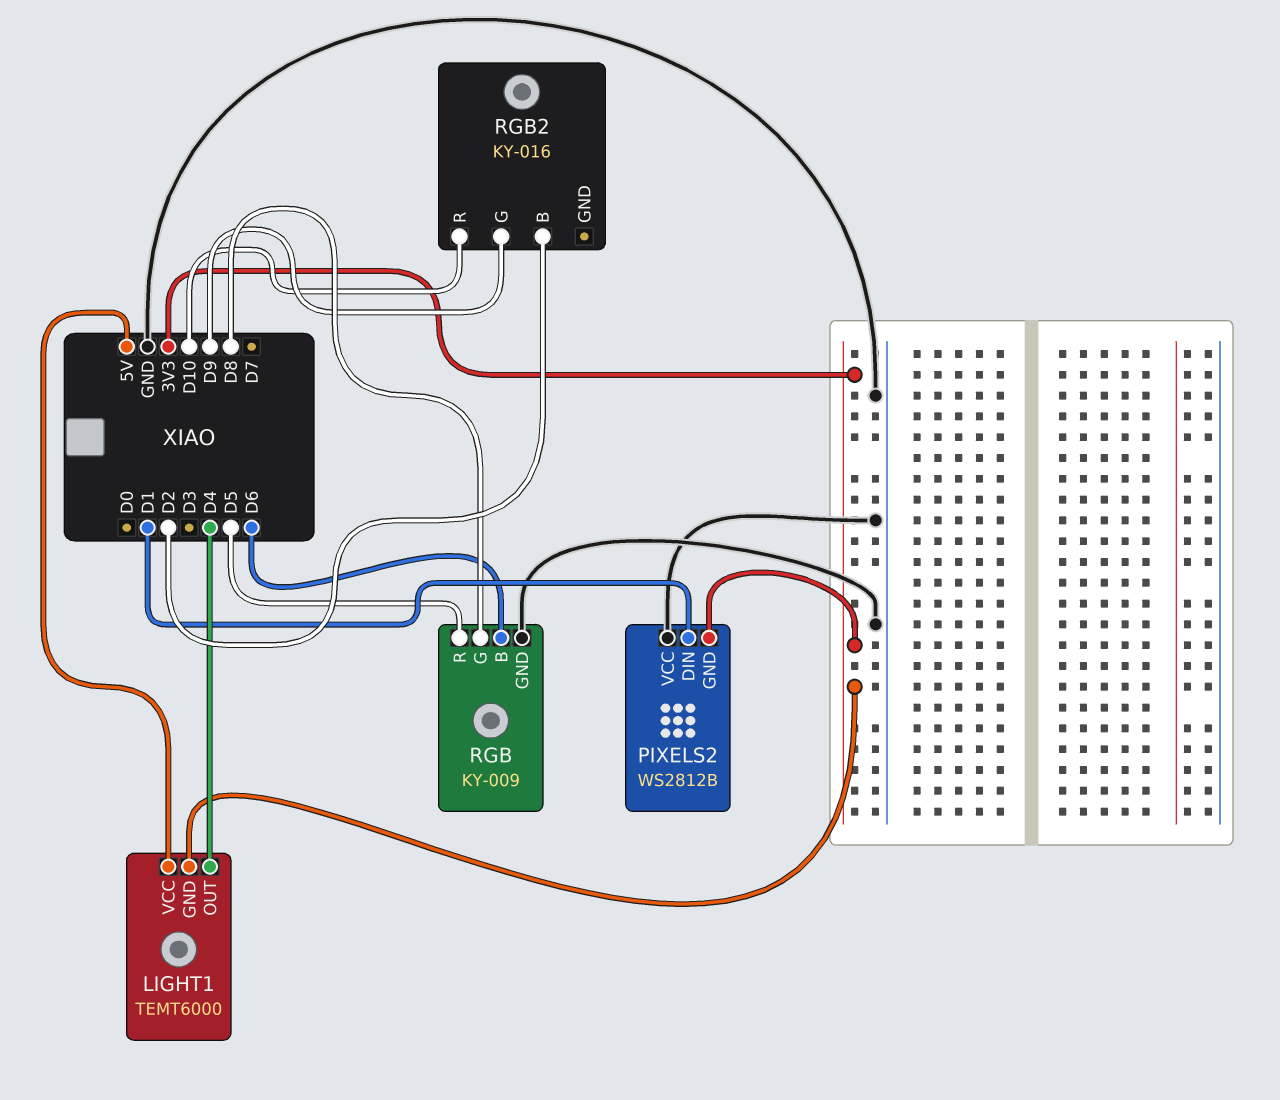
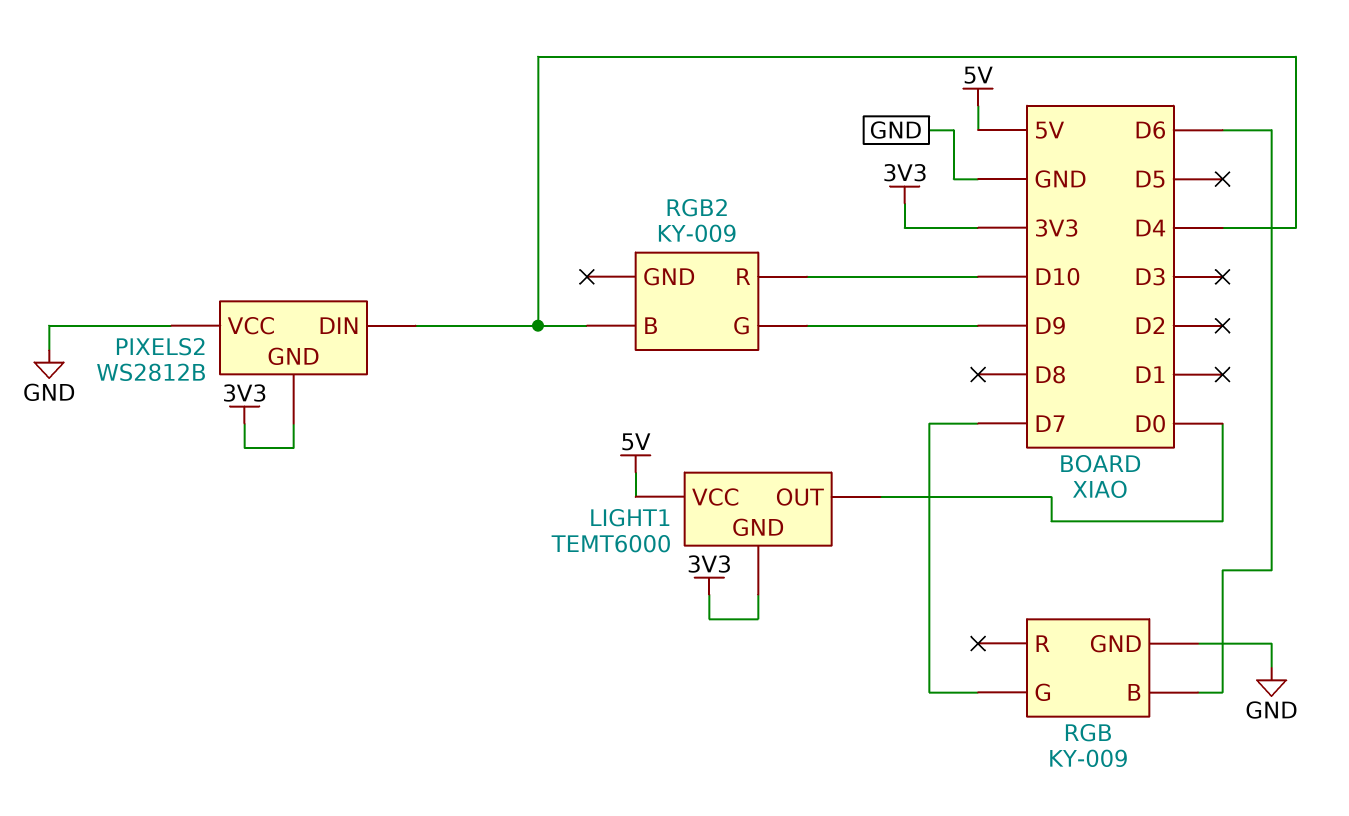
LIGHT1 pin OUT: D4 -> D0
PIXELS2 pin DIN: D1 -> D4
RGB pin G: D8 -> D7
RGB pin R: D5 -> none
RGB2: KY-016 -> KY-009
RGB2 pin B: D2 -> D4

